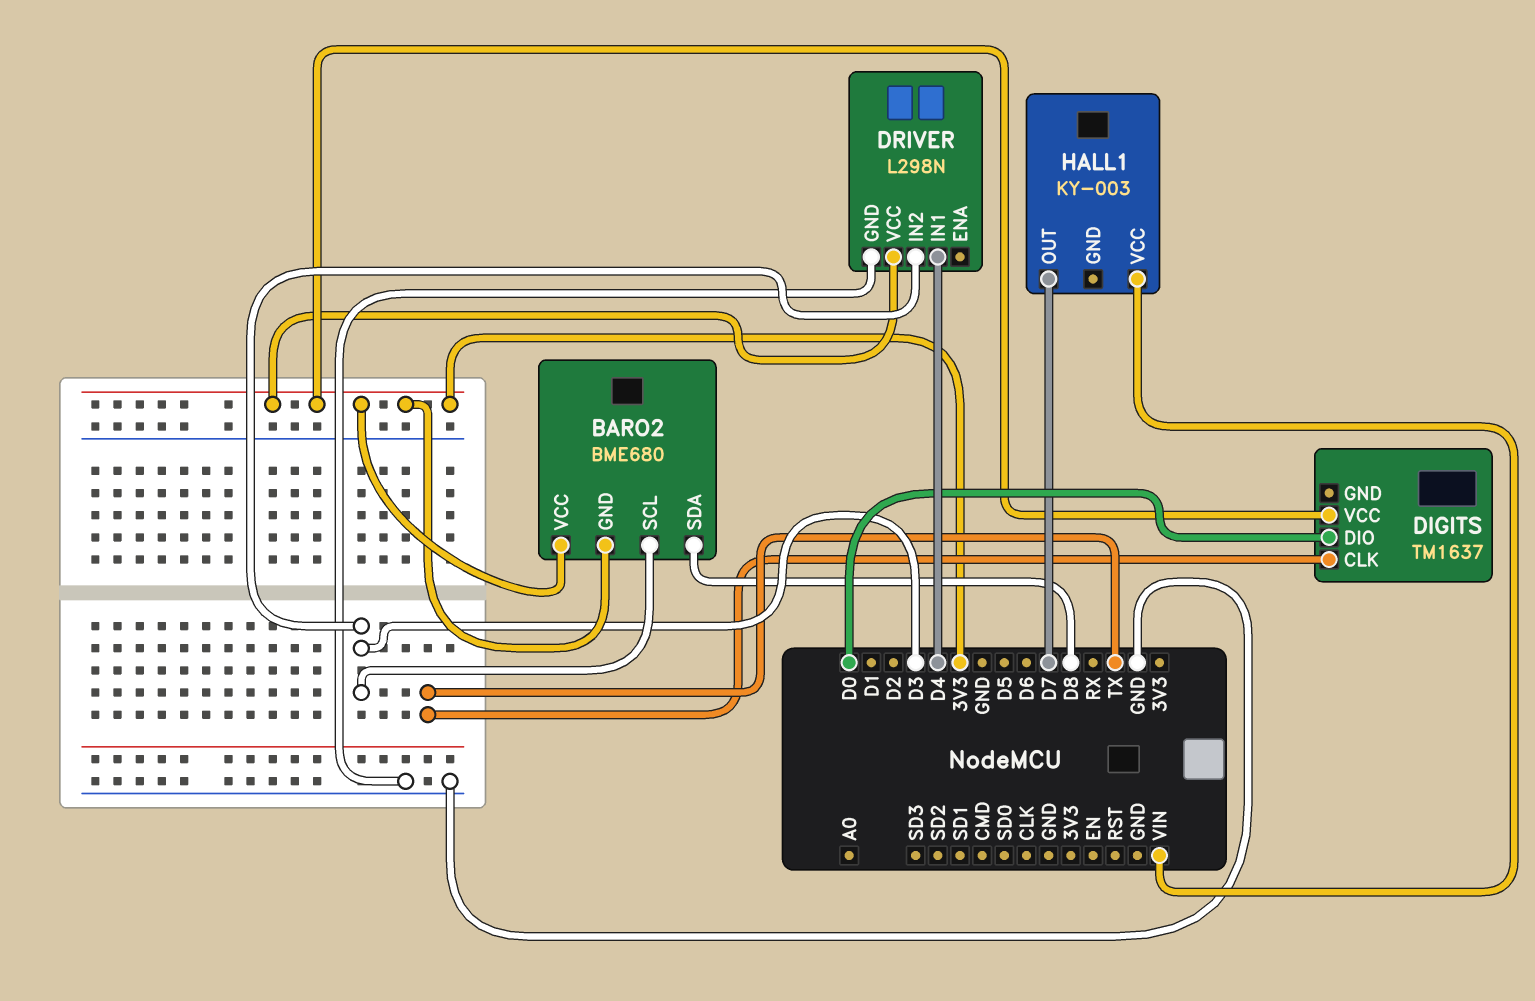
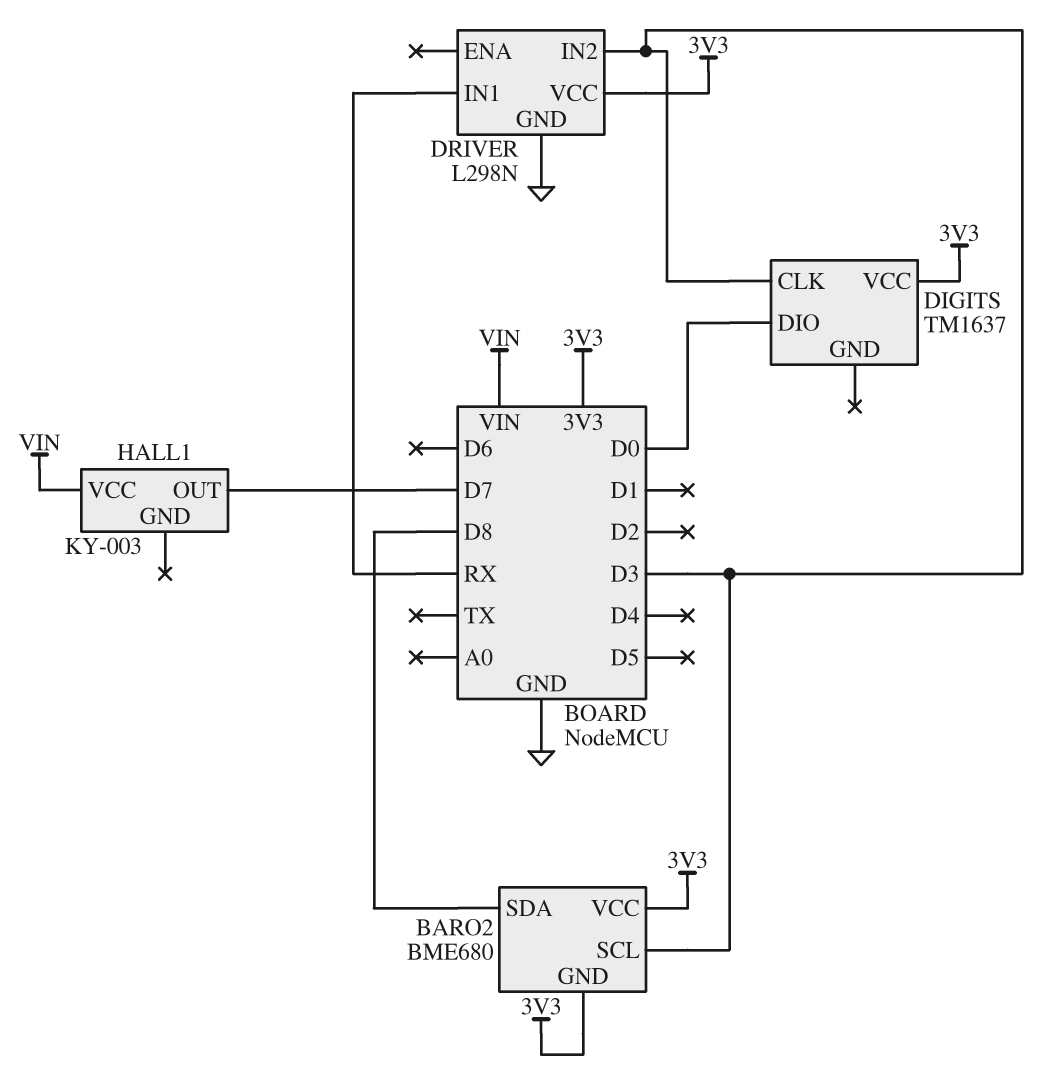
DIGITS pin CLK: TX -> D3
DRIVER pin IN1: D4 -> RX

